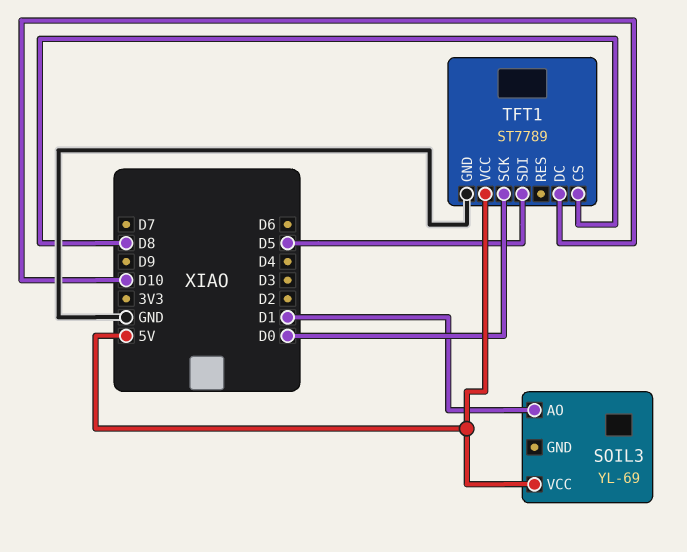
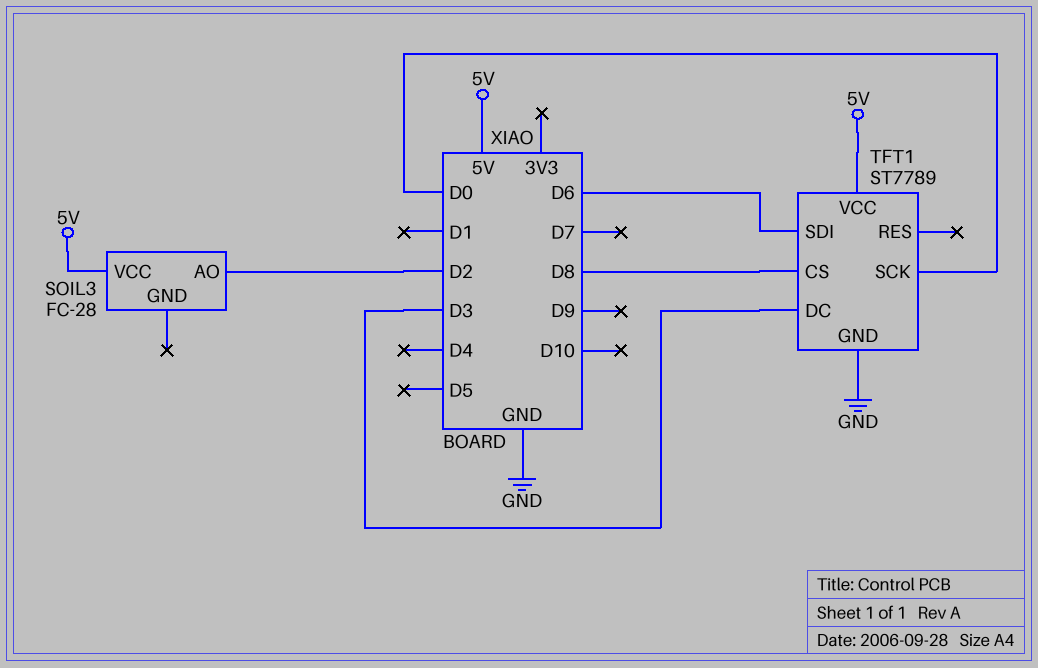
SOIL3: YL-69 -> FC-28
SOIL3 pin AO: D1 -> D2
TFT1 pin DC: D10 -> D3
TFT1 pin SDI: D5 -> D6

